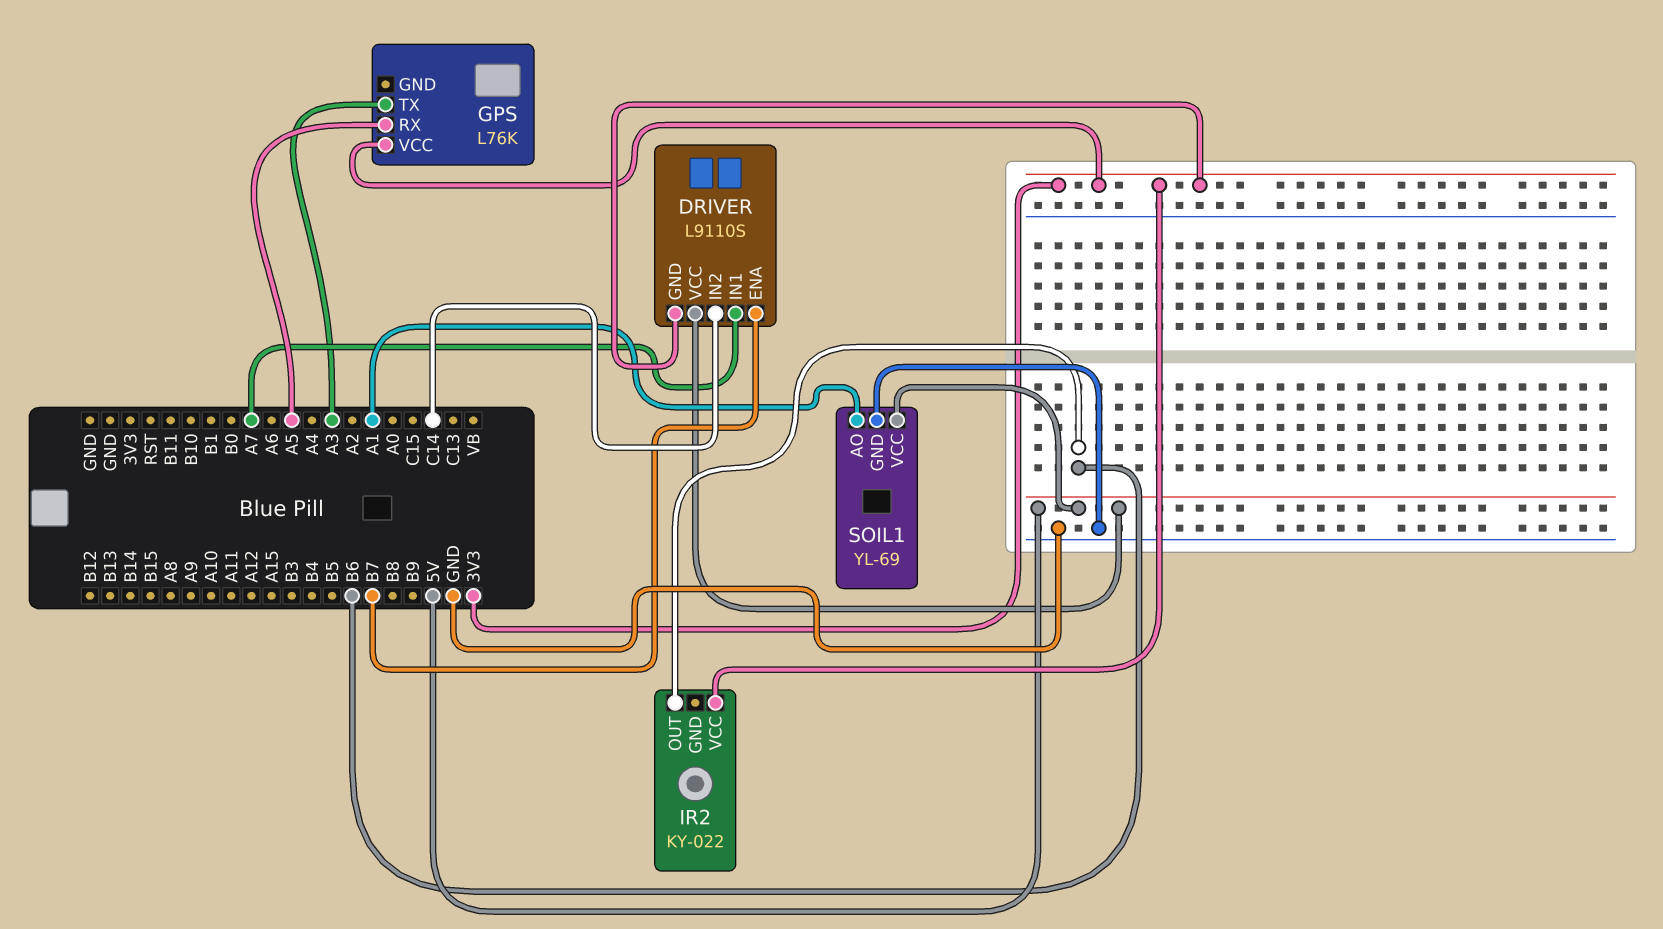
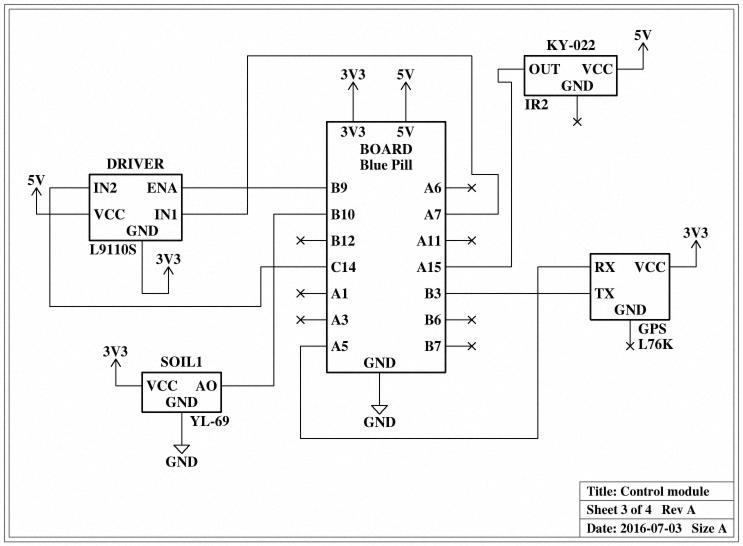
DRIVER pin ENA: B7 -> B9
GPS pin TX: A3 -> B3
IR2 pin OUT: B6 -> A15
IR2 pin VCC: 3V3 -> 5V
SOIL1 pin AO: A1 -> B10
SOIL1 pin VCC: 5V -> 3V3

